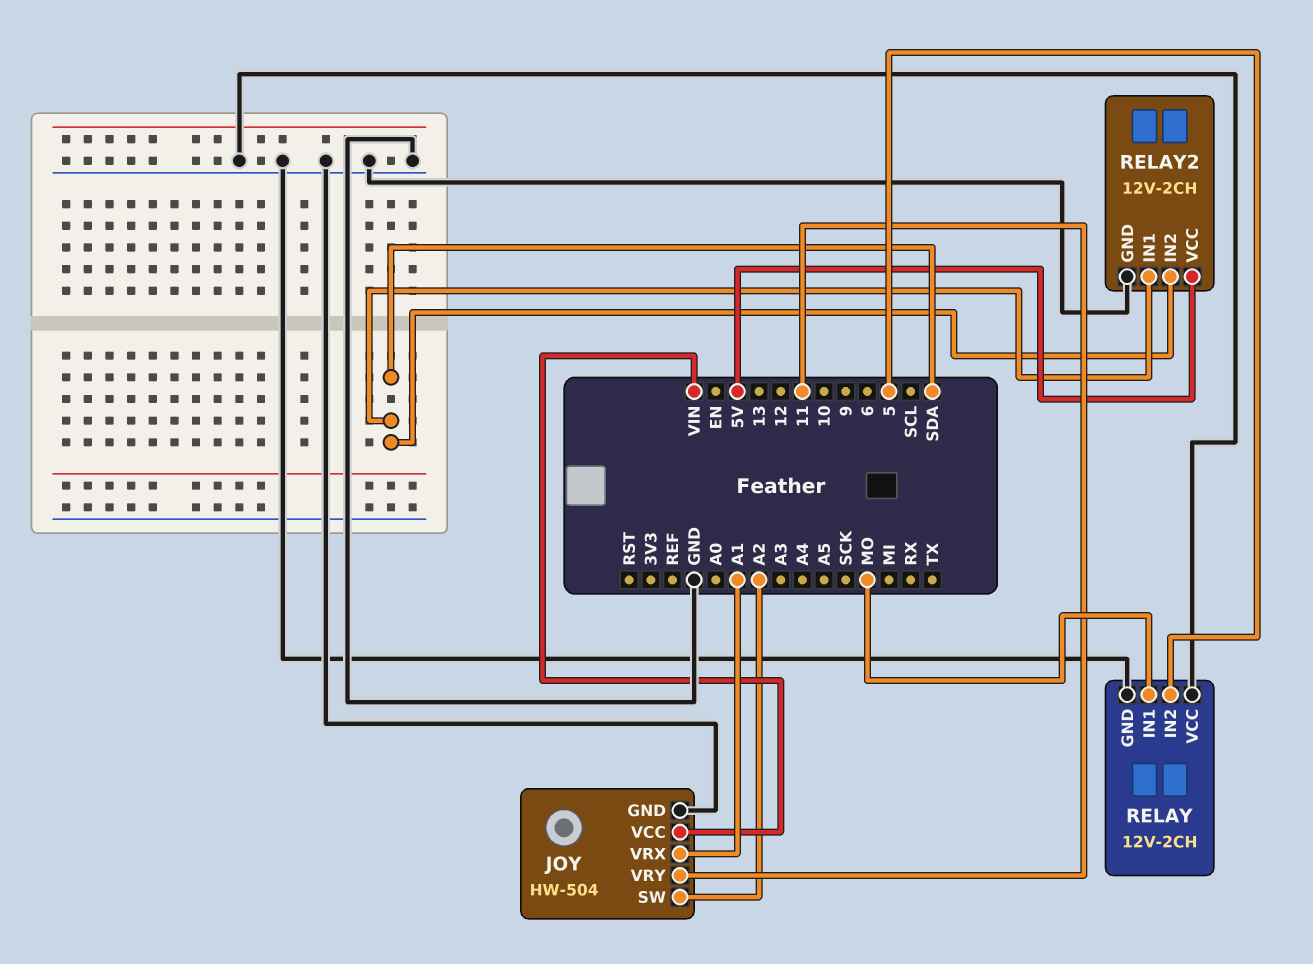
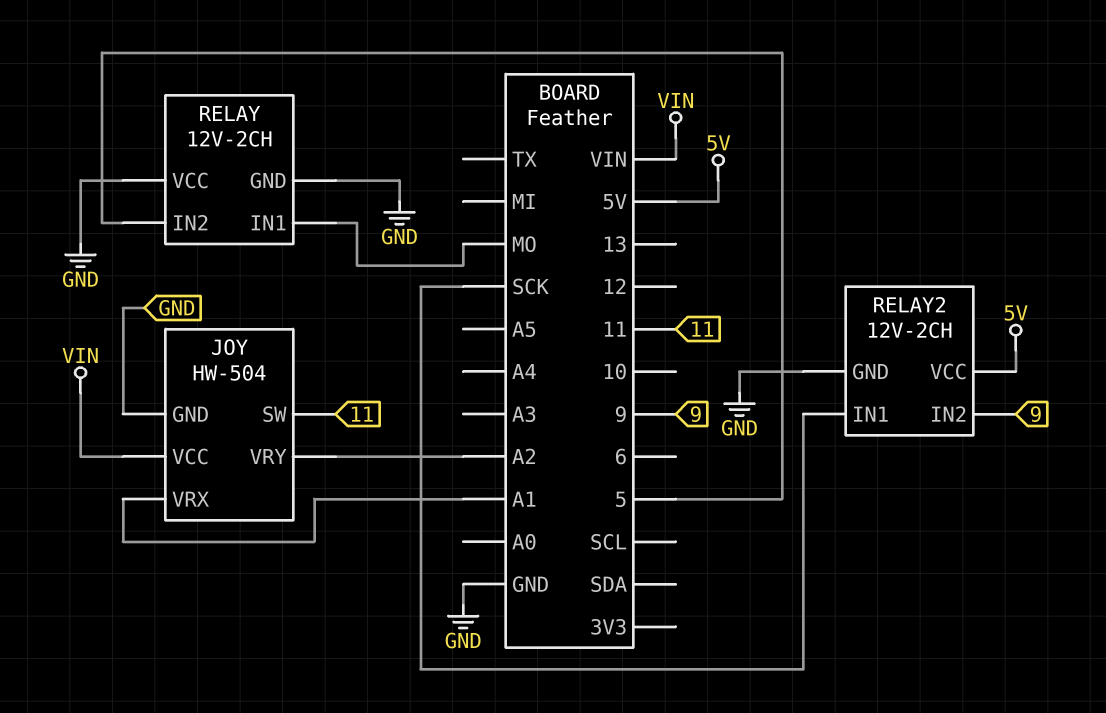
JOY pin SW: A2 -> 11
JOY pin VRY: 11 -> A2
RELAY2 pin IN1: SDA -> SCK
RELAY2 pin IN2: SDA -> 9

